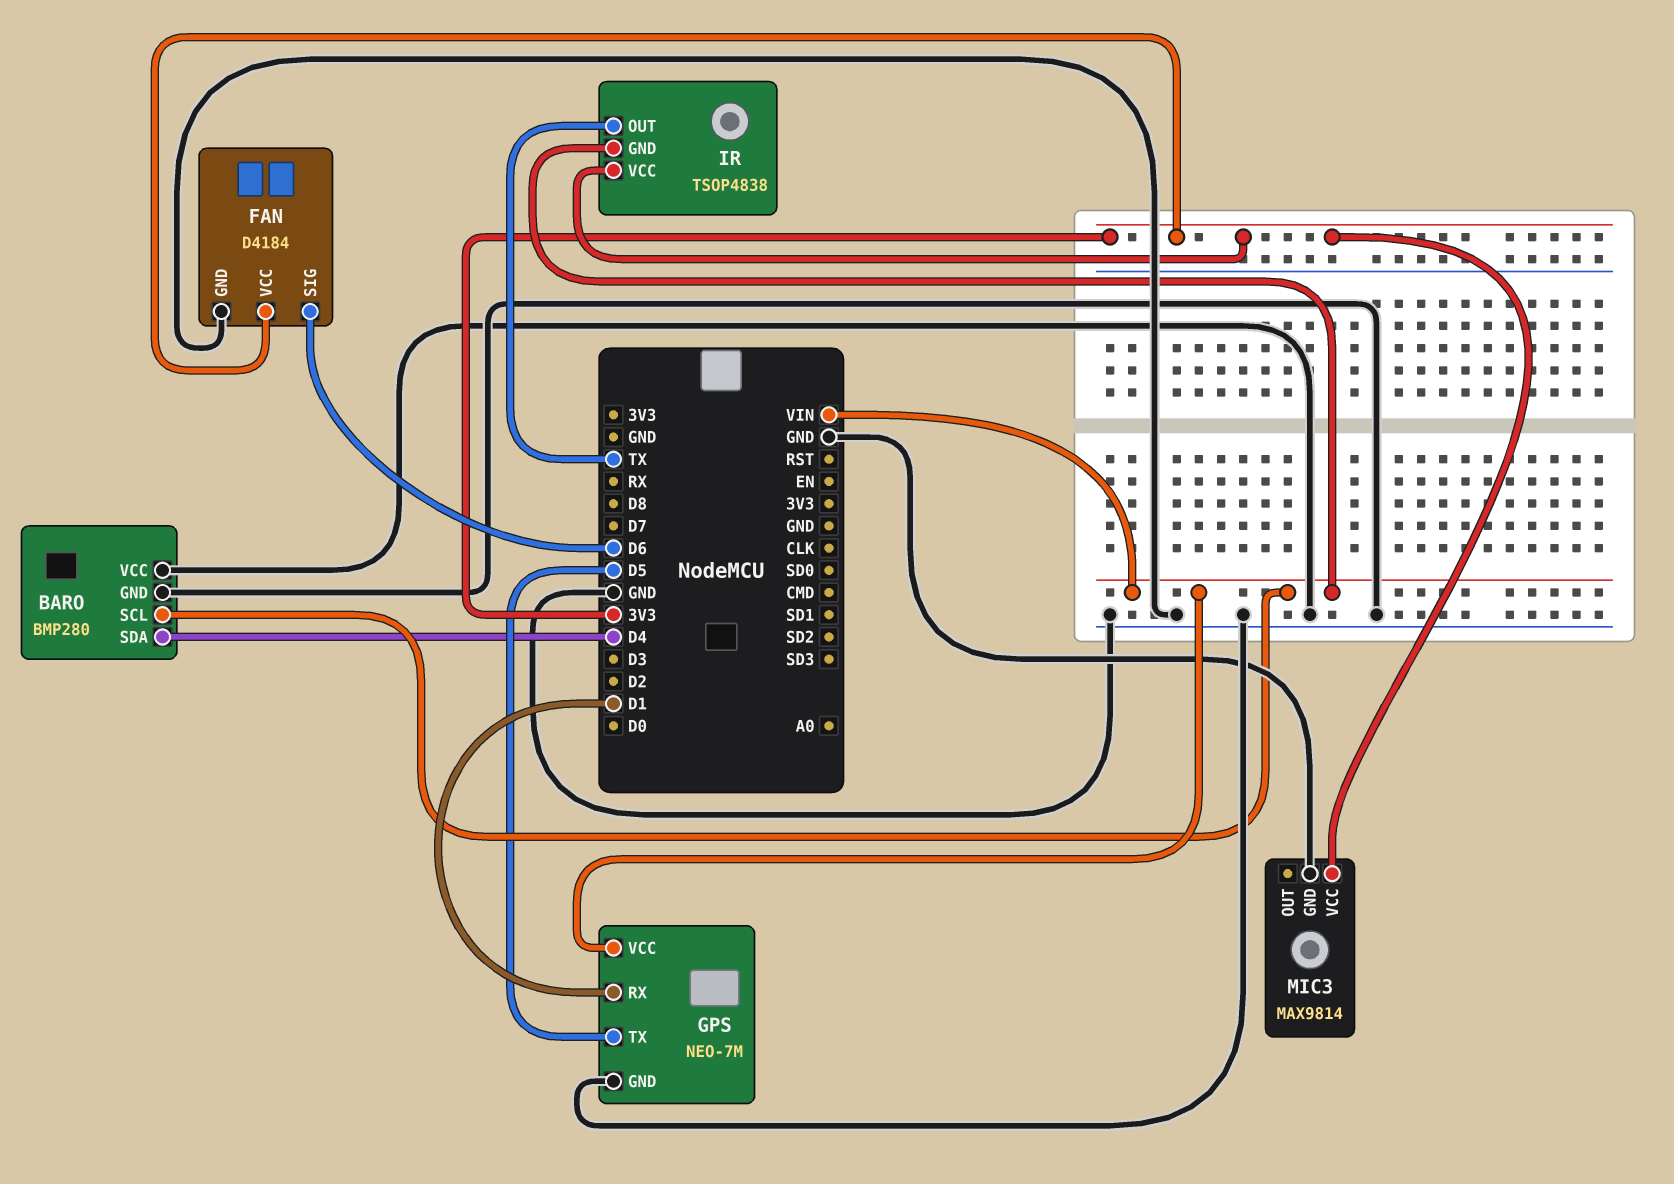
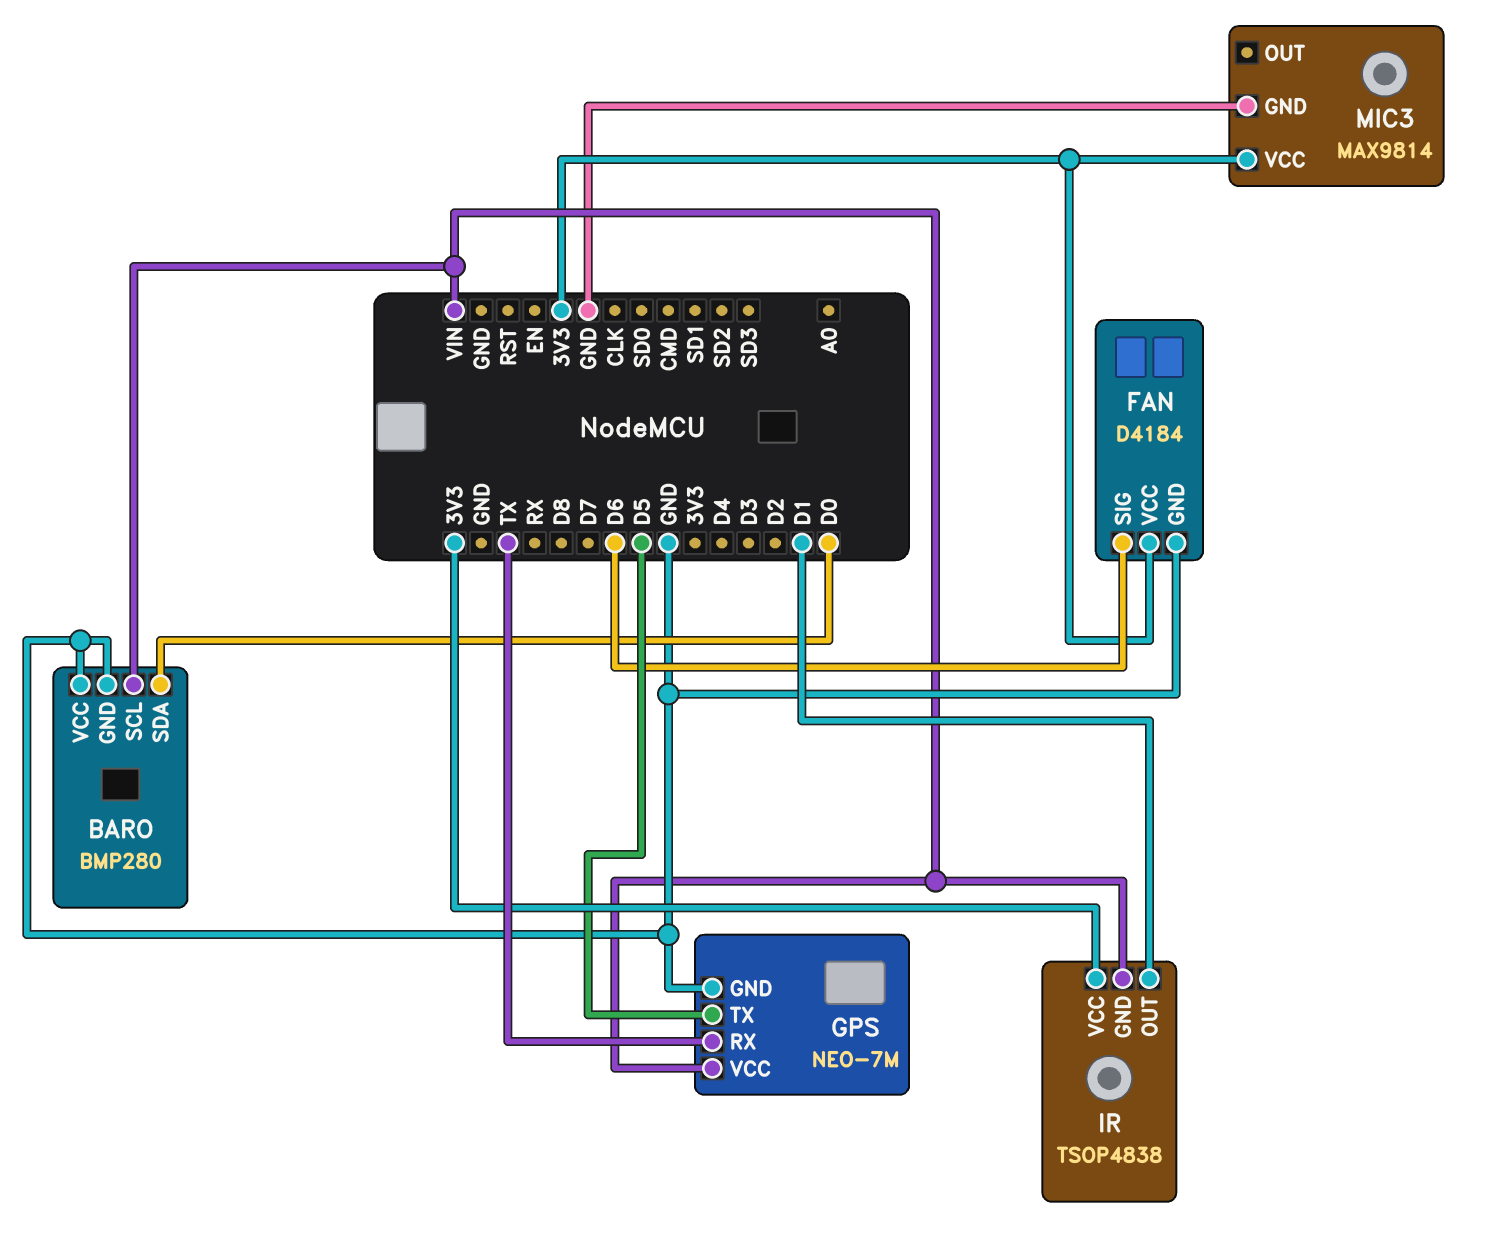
BARO pin SDA: D4 -> D0
GPS pin RX: D1 -> TX
IR pin OUT: TX -> D1

